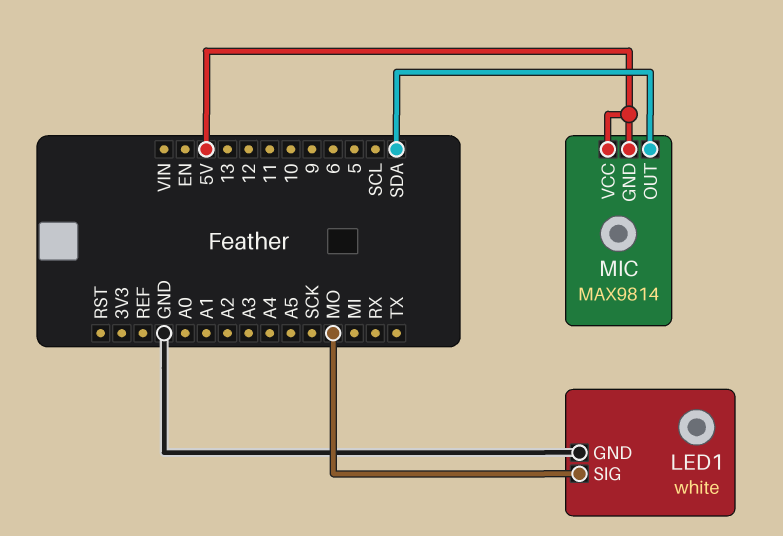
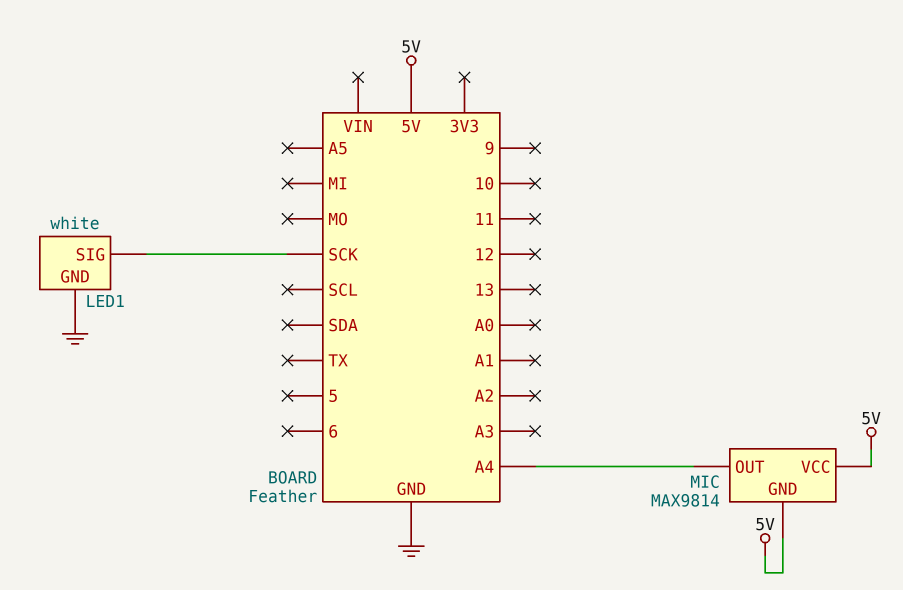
LED1 pin SIG: MO -> SCK
MIC pin OUT: SDA -> A4

